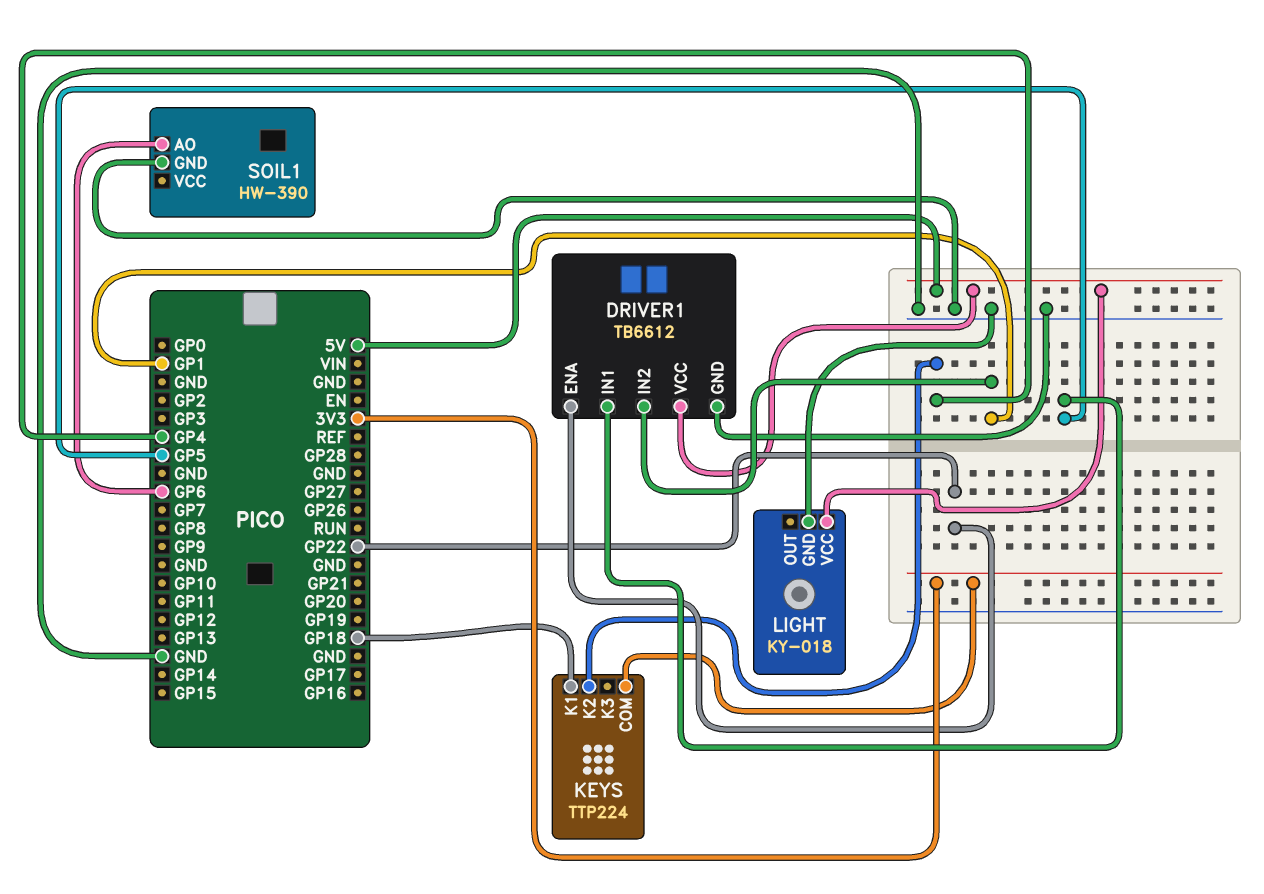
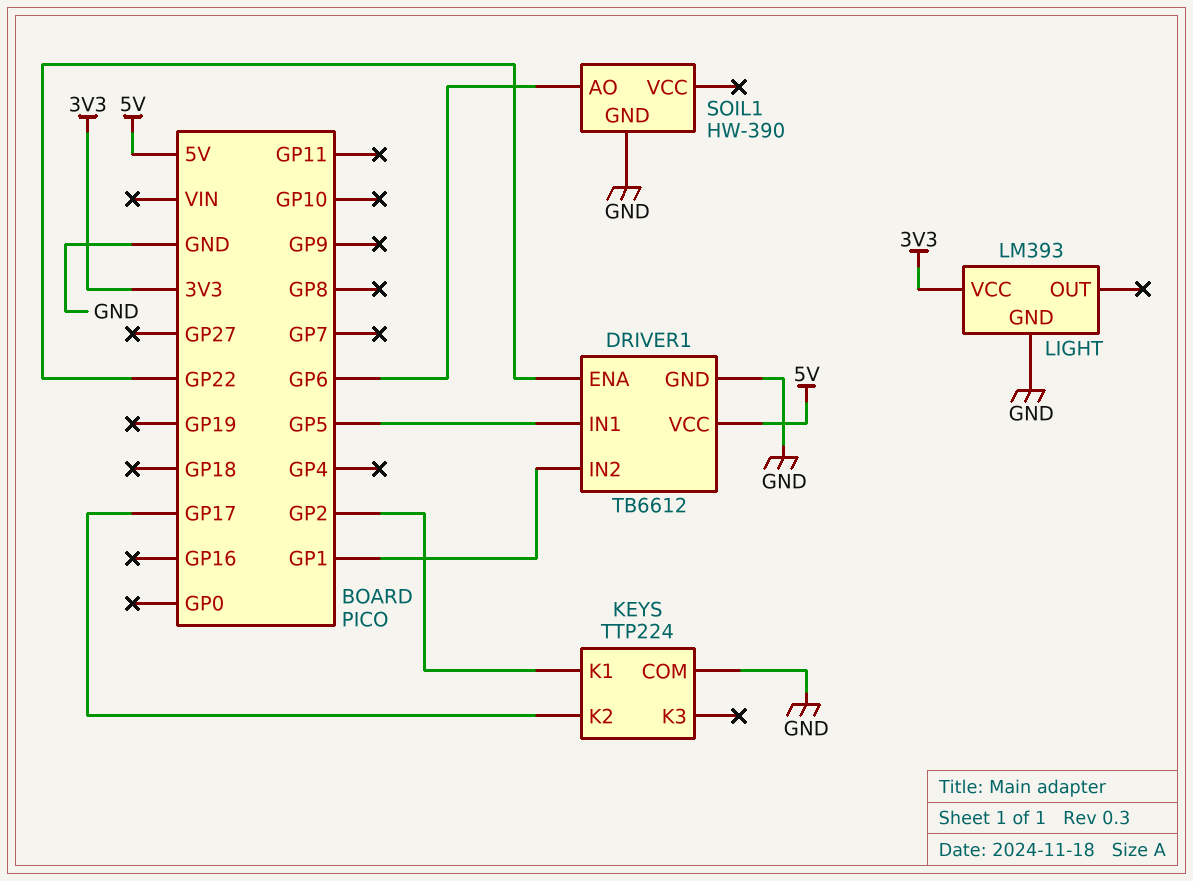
KEYS pin COM: 3V3 -> GND
KEYS pin K1: GP18 -> GP2
KEYS pin K2: GP4 -> GP17
LIGHT: KY-018 -> LM393
LIGHT pin VCC: 5V -> 3V3

